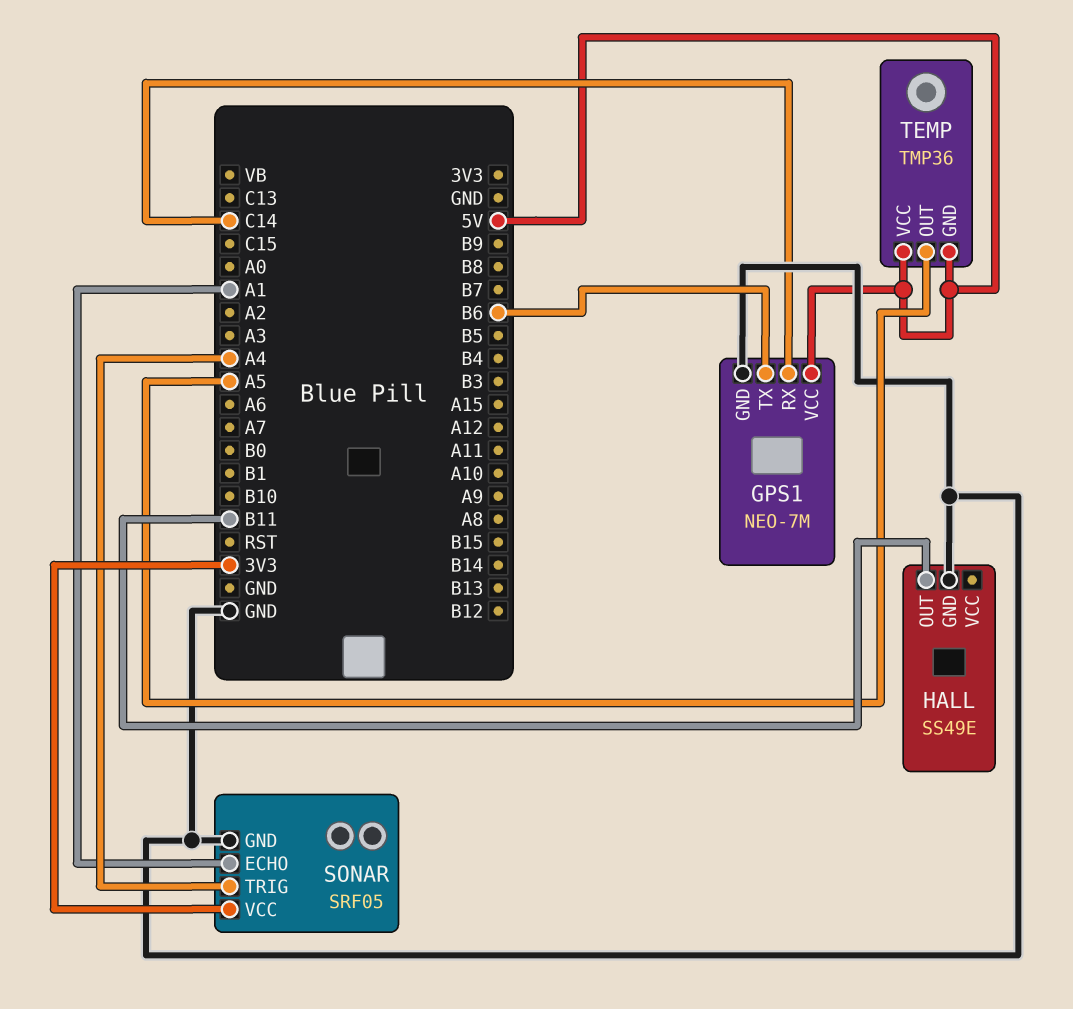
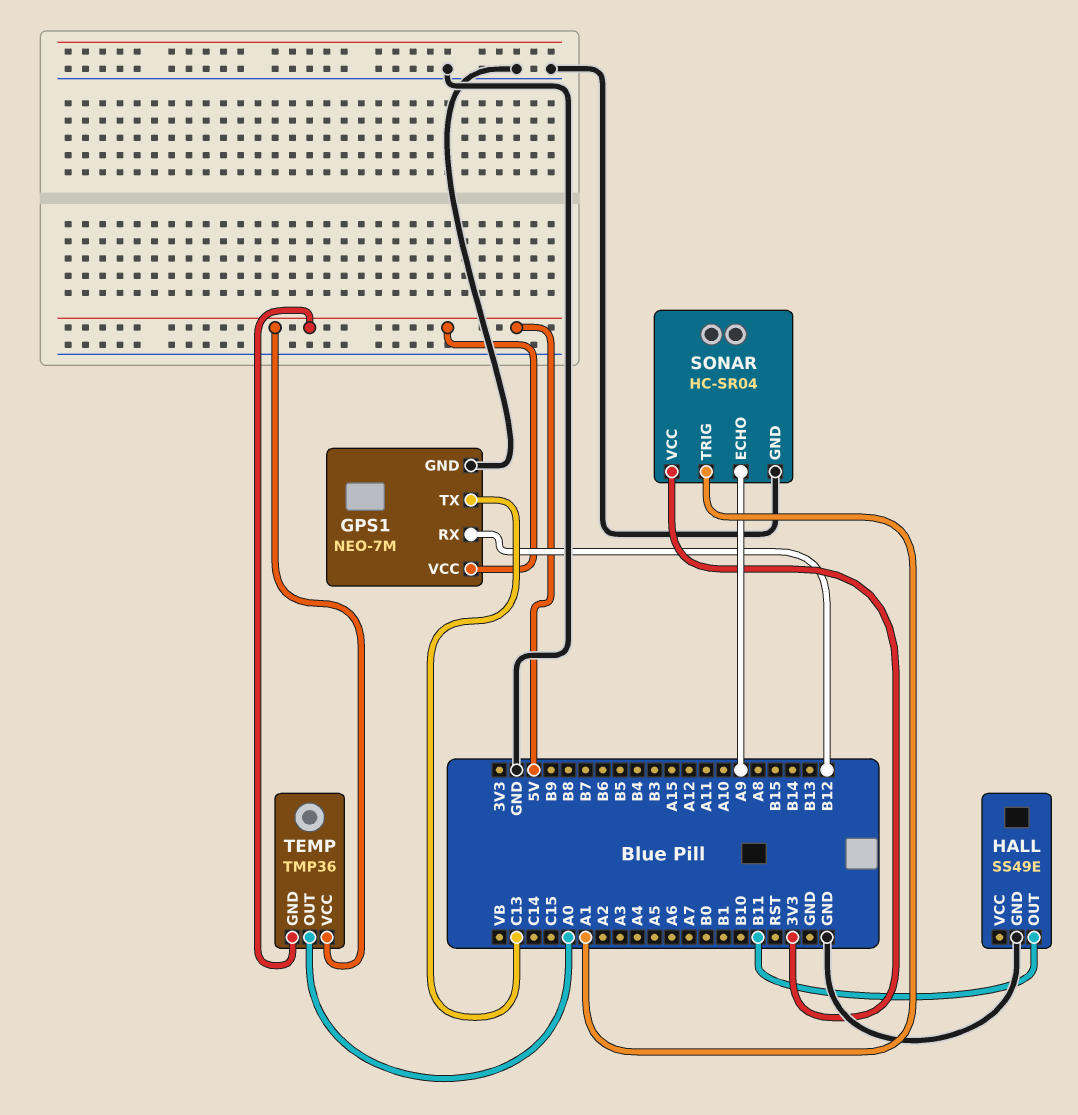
GPS1 pin RX: C14 -> B12
GPS1 pin TX: B6 -> C13
SONAR: SRF05 -> HC-SR04
SONAR pin ECHO: A1 -> A9
SONAR pin TRIG: A4 -> A1
TEMP pin OUT: A5 -> A0

